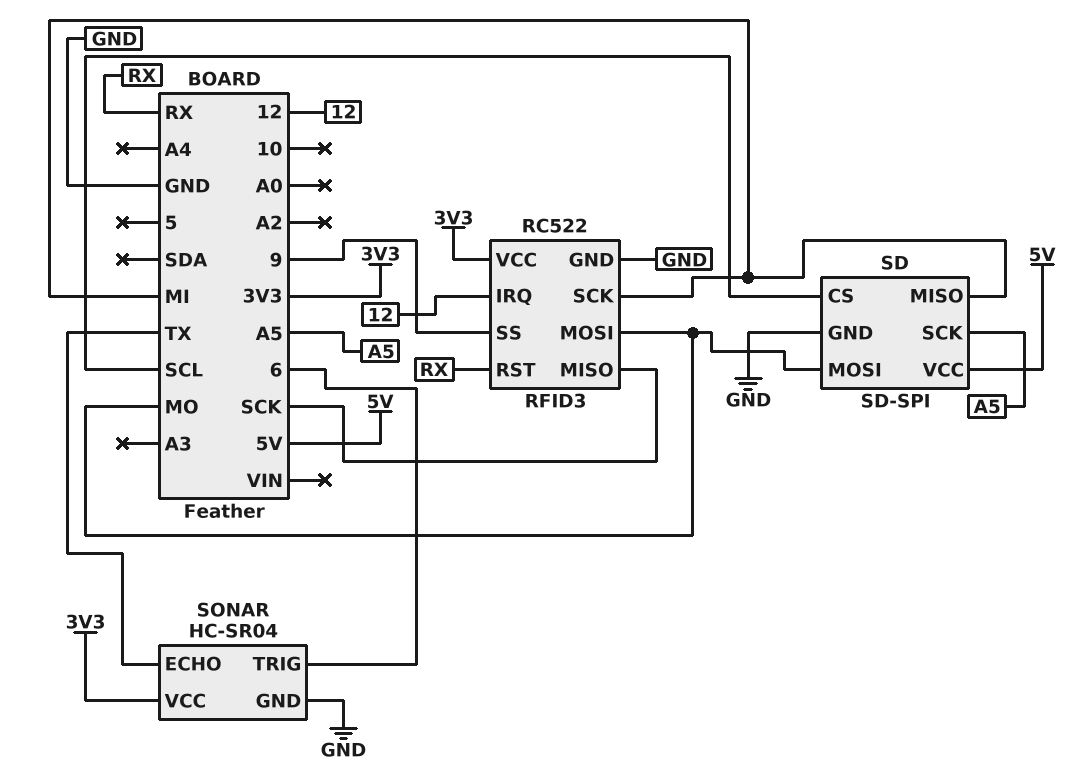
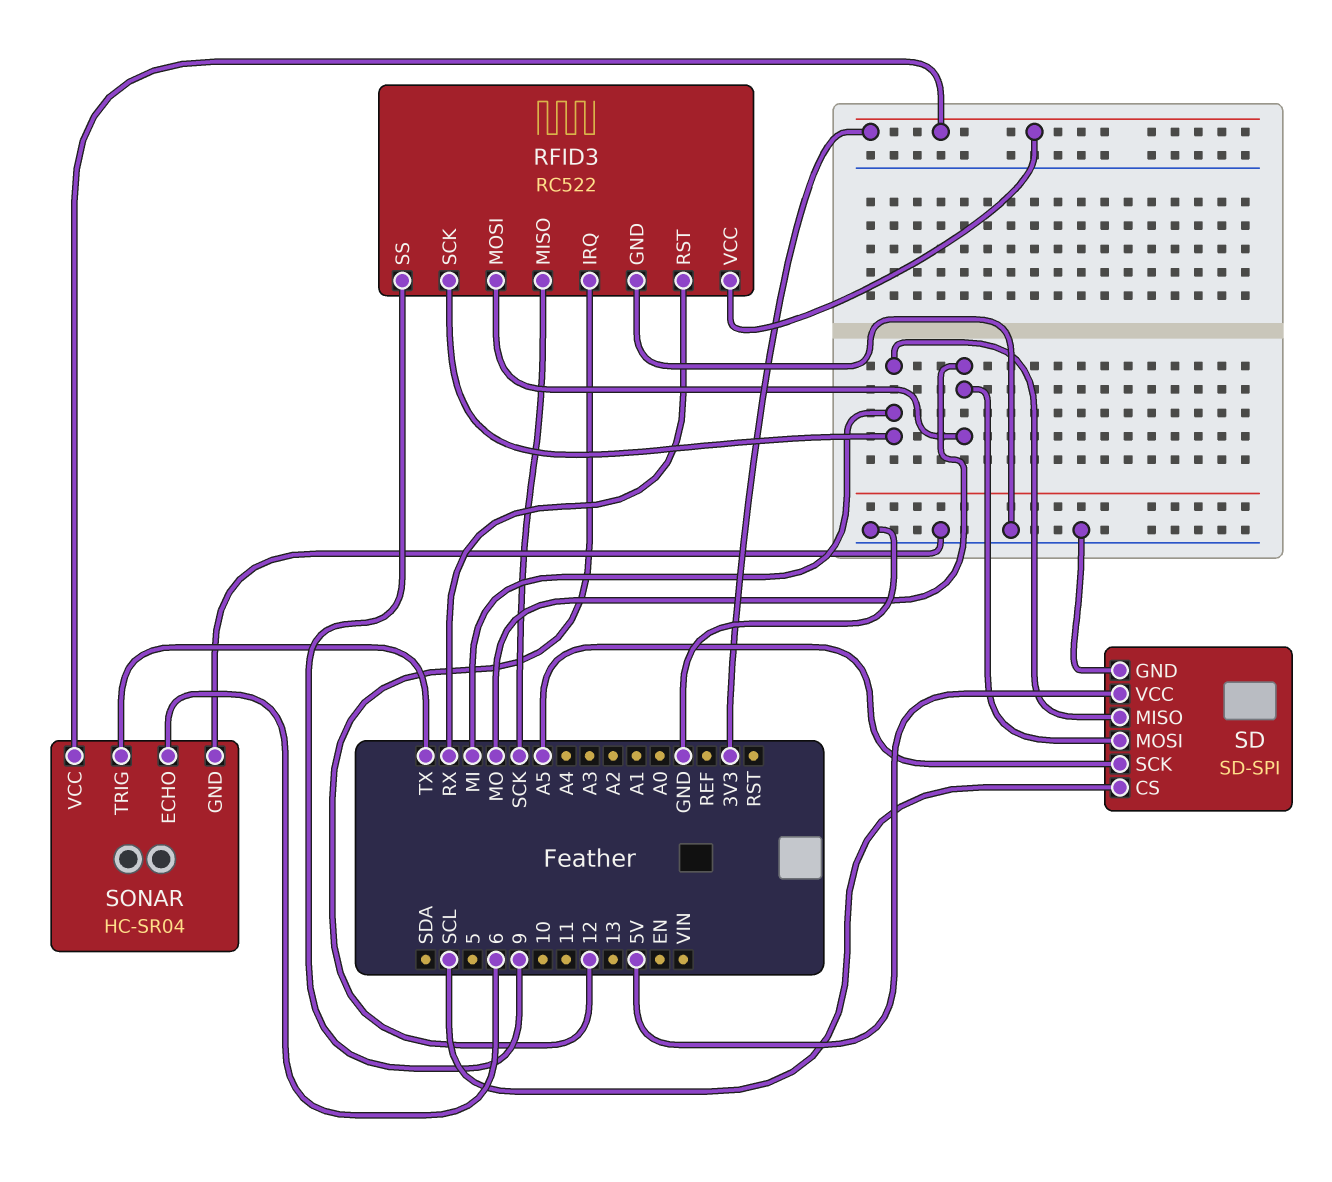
SONAR pin ECHO: TX -> 6
SONAR pin TRIG: 6 -> TX

